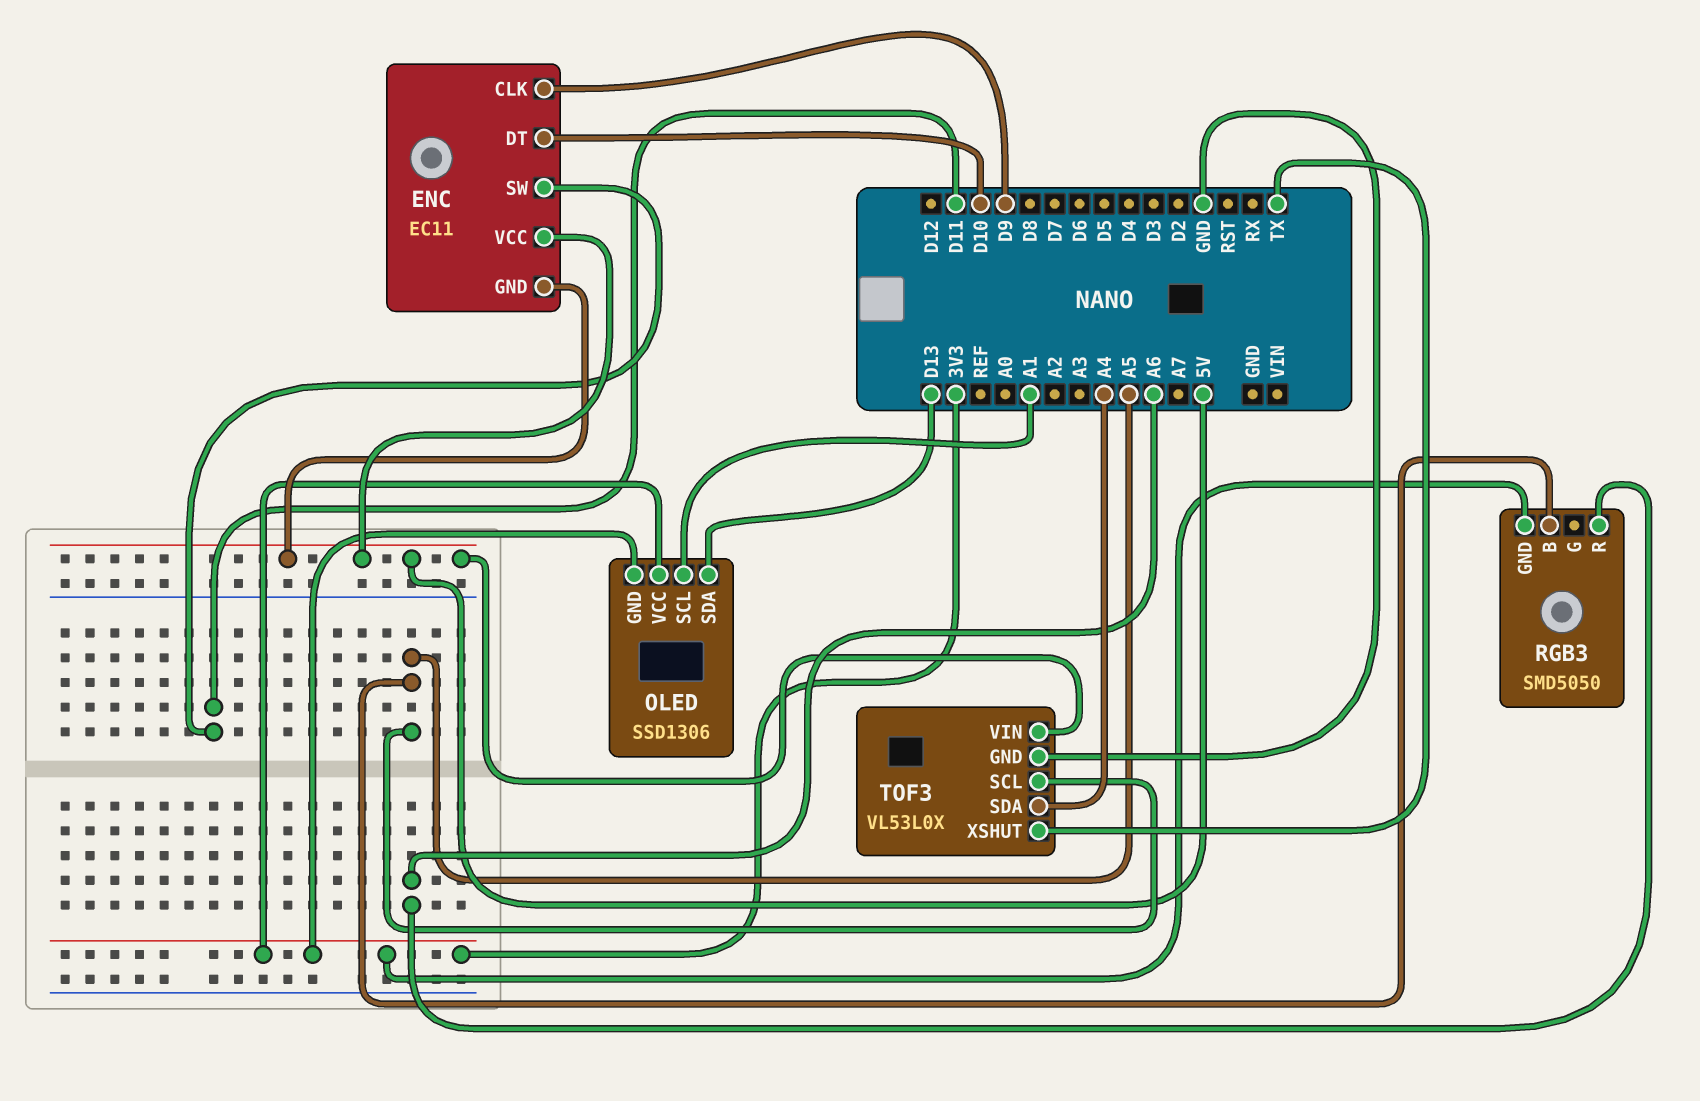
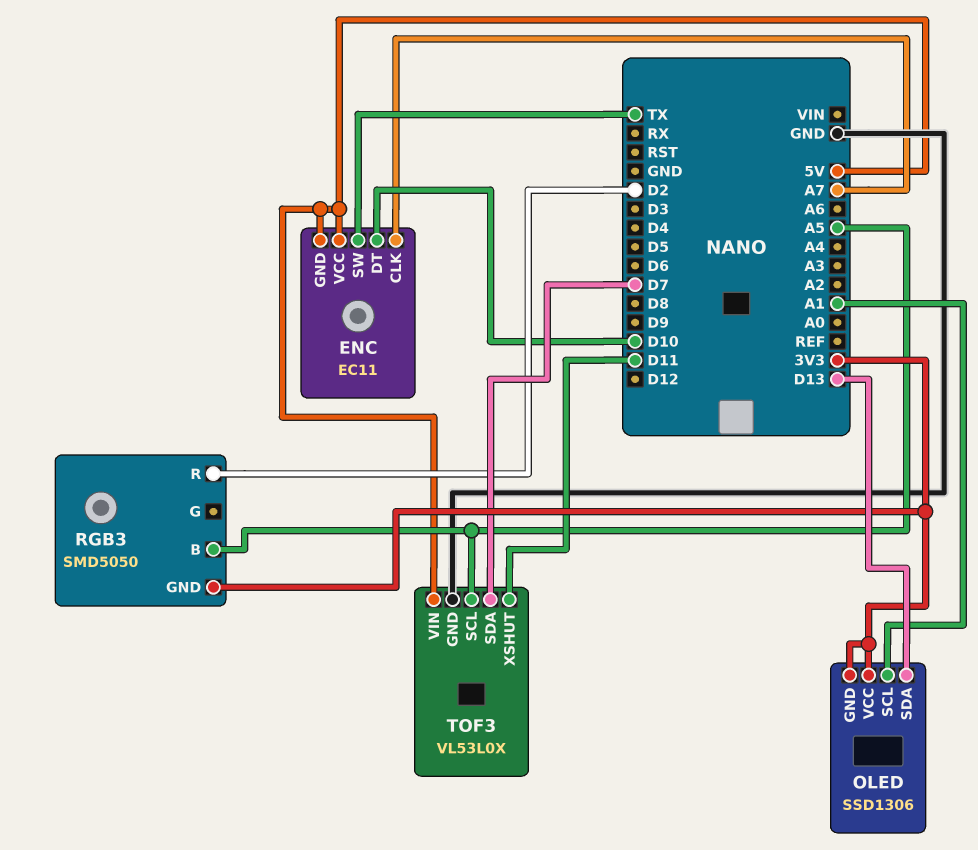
ENC pin CLK: D9 -> A7
ENC pin SW: D11 -> TX
RGB3 pin R: A6 -> D2
TOF3 pin SDA: A4 -> D7
TOF3 pin XSHUT: TX -> D11

